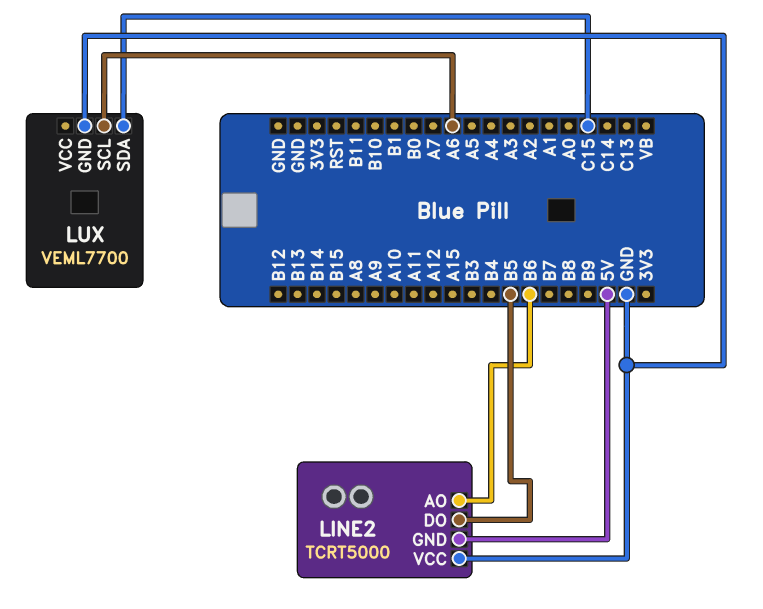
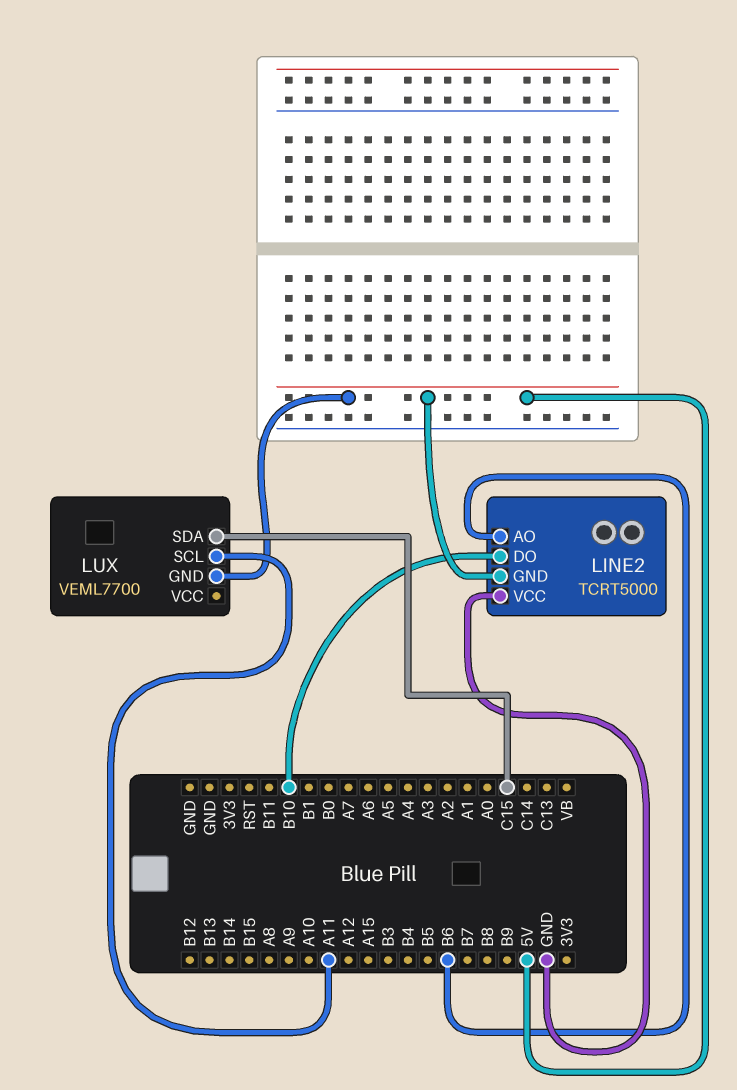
LINE2 pin DO: B5 -> B10
LUX pin GND: GND -> 5V
LUX pin SCL: A6 -> A11

